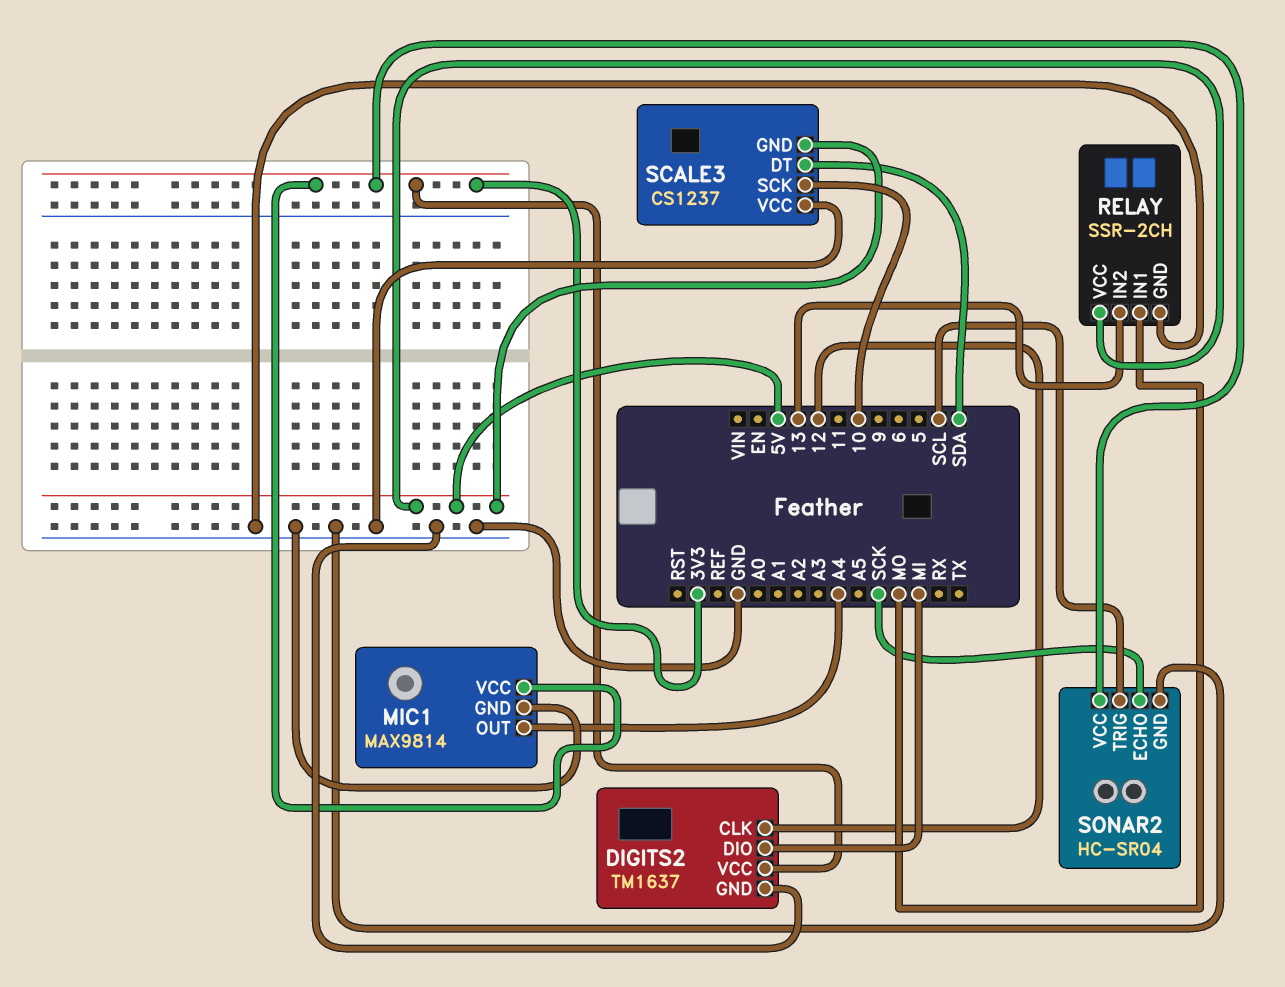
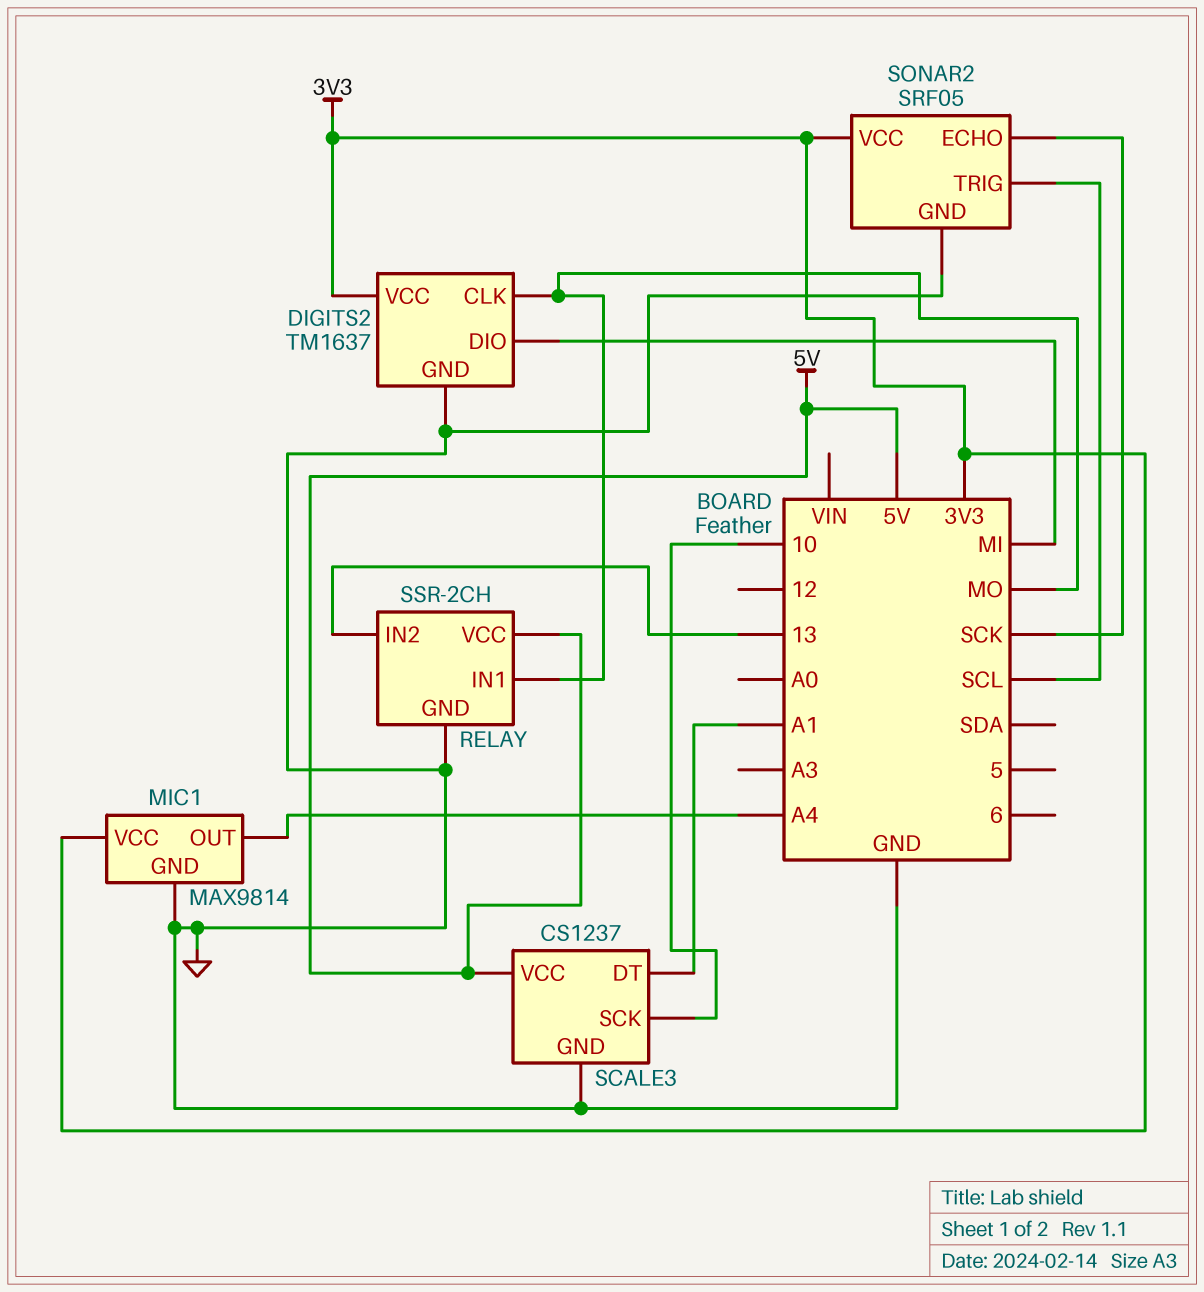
DIGITS2 pin CLK: 12 -> MO
SCALE3 pin DT: SDA -> A1
SCALE3 pin GND: 5V -> GND
SCALE3 pin VCC: GND -> 5V
SONAR2: HC-SR04 -> SRF05

